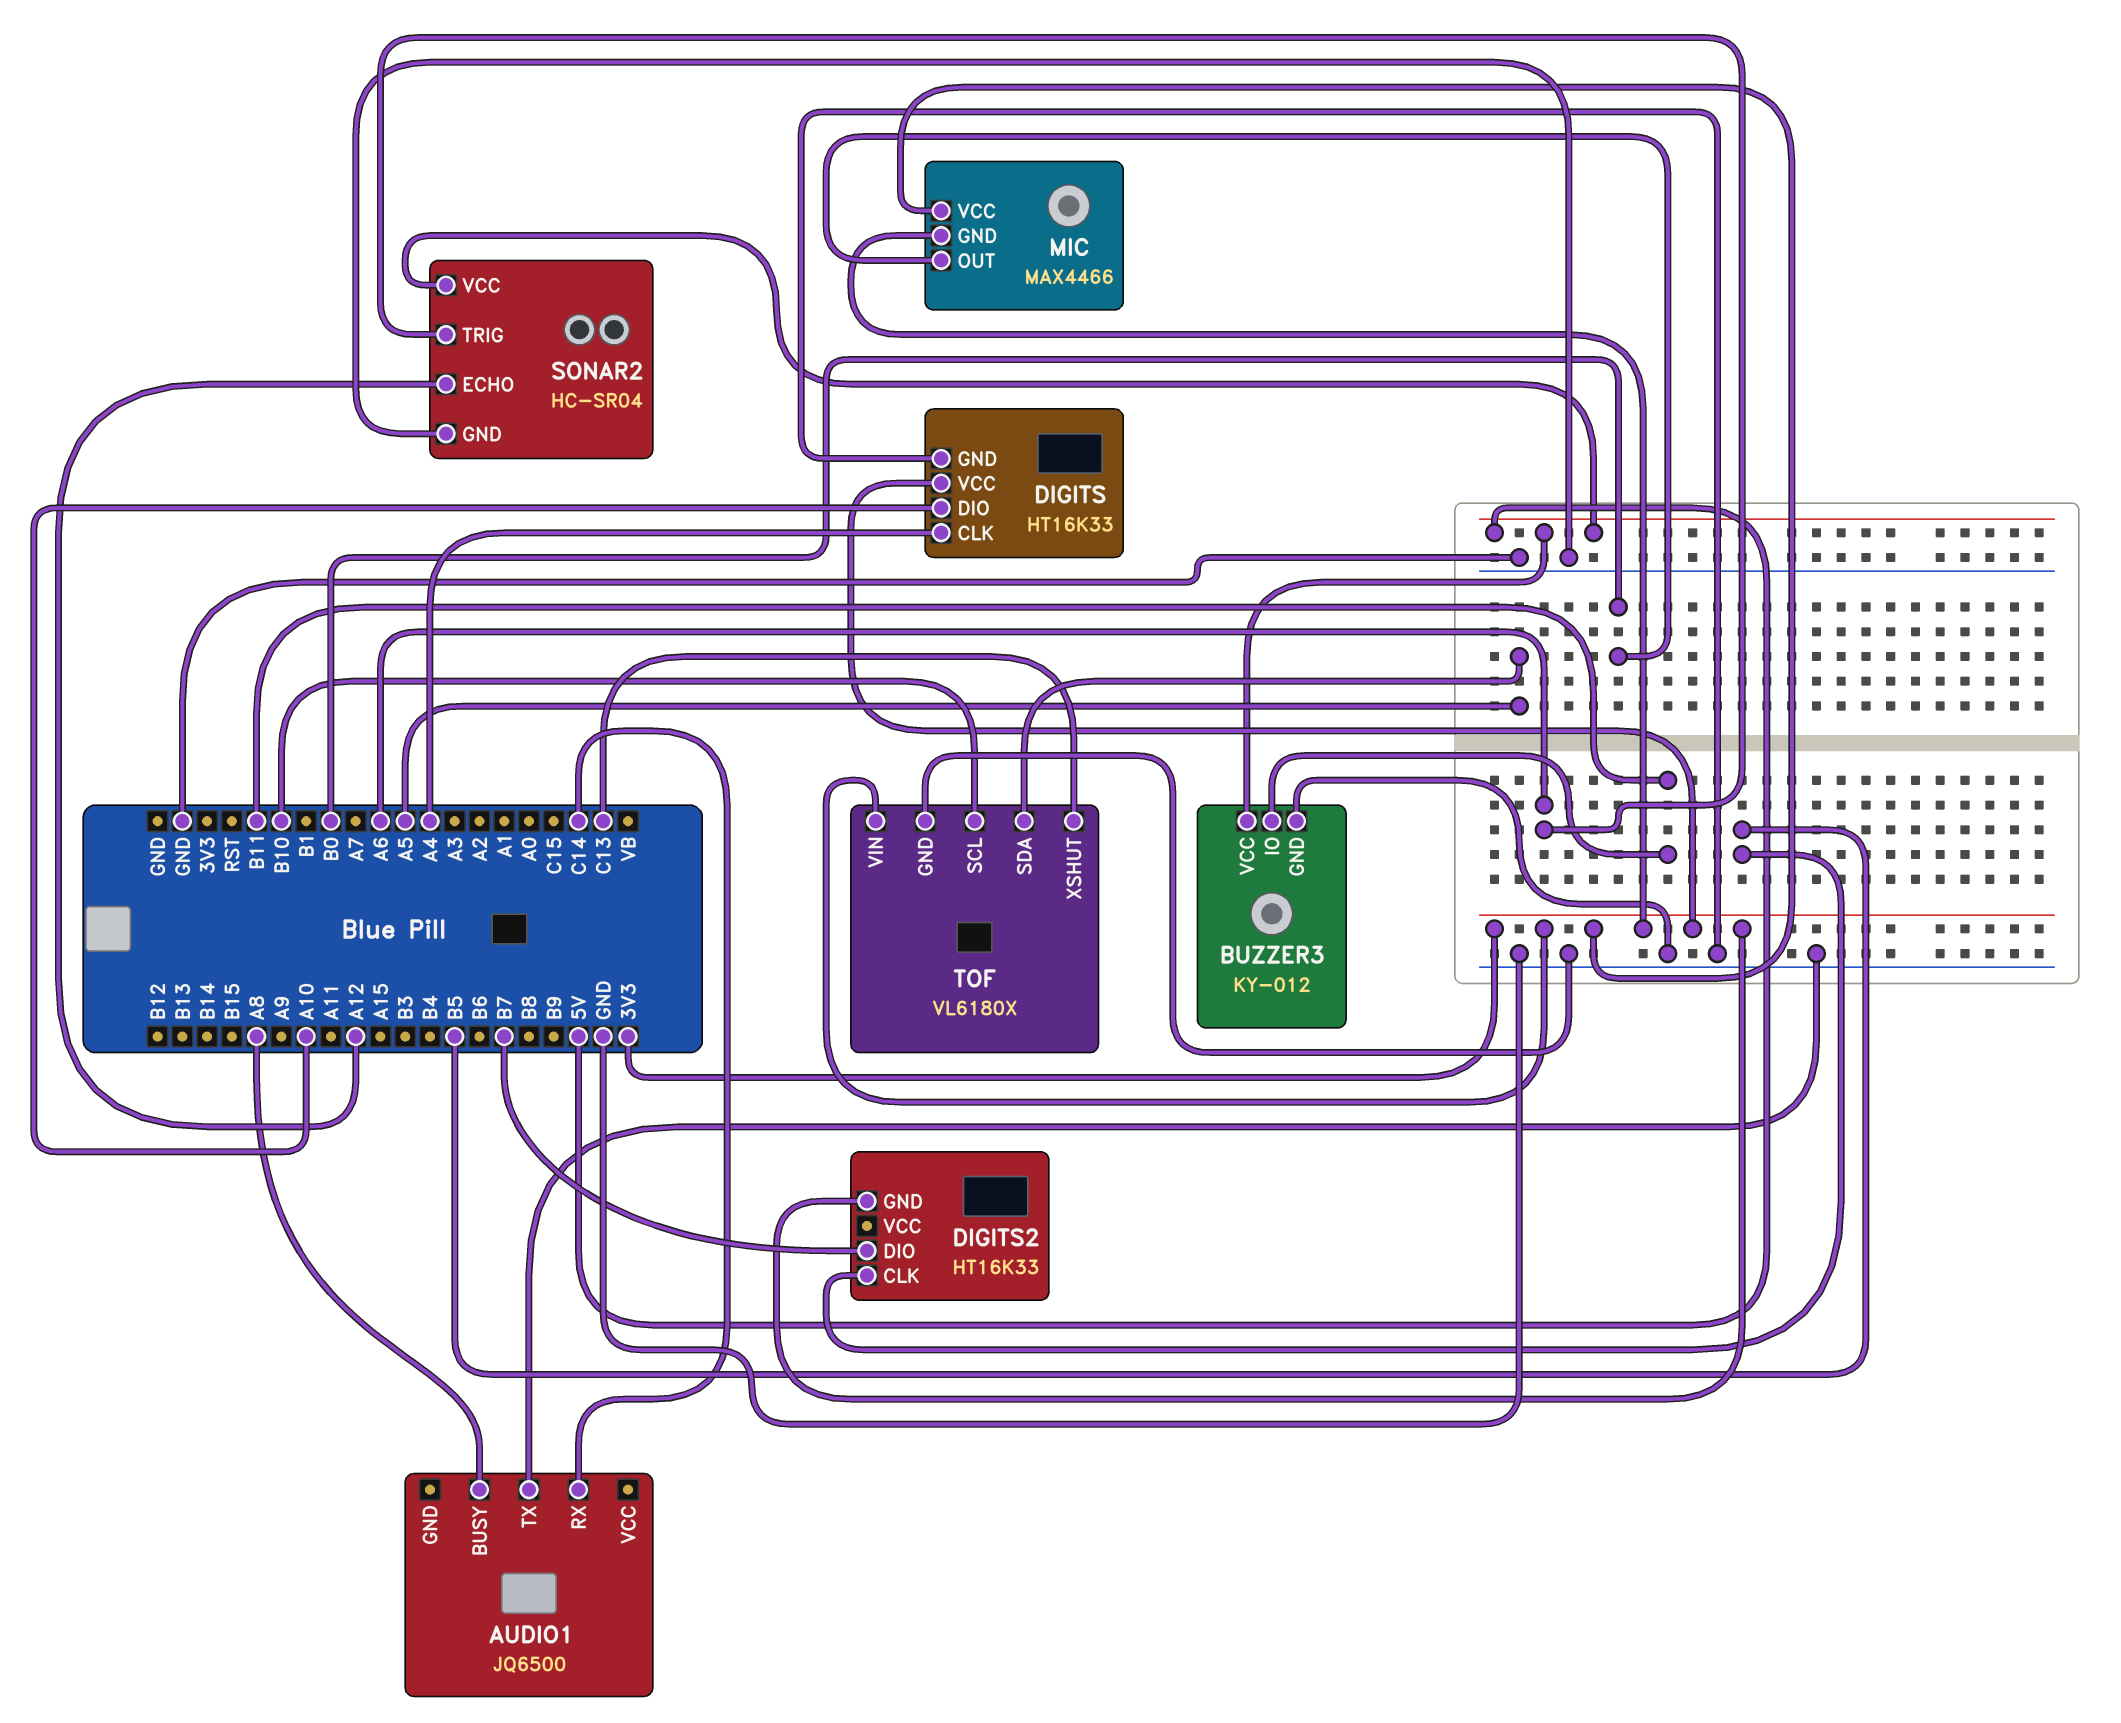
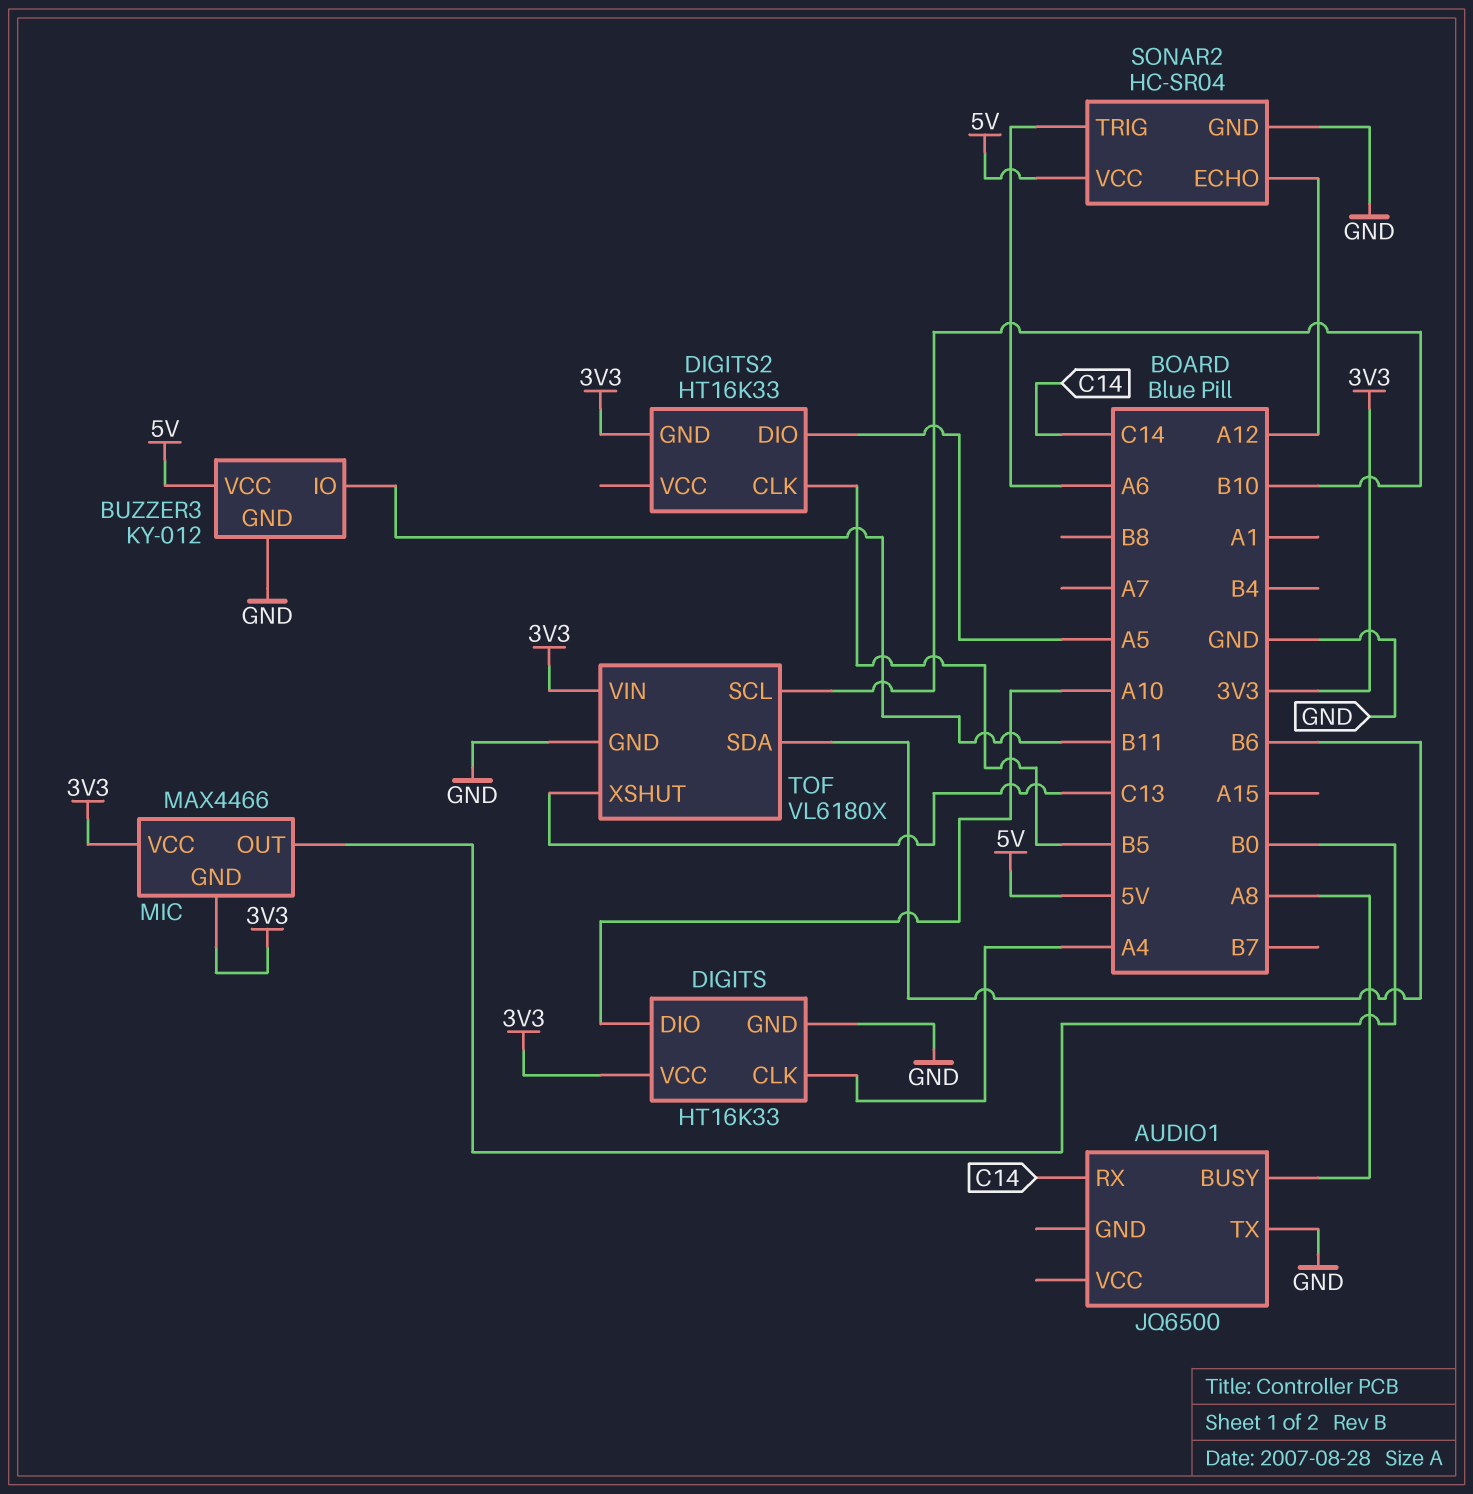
DIGITS2 pin DIO: B7 -> A5
TOF pin SDA: A5 -> B6

